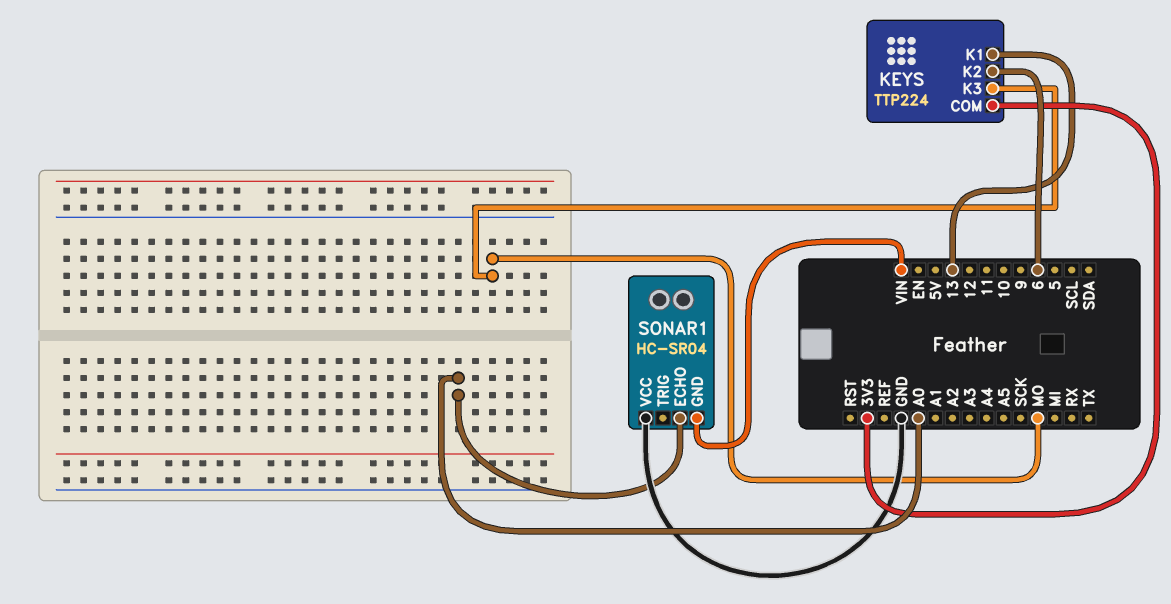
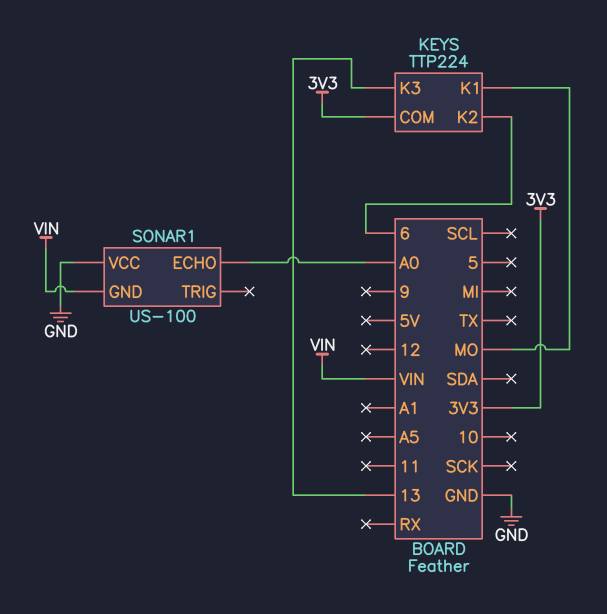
KEYS pin K1: 13 -> MO
KEYS pin K3: MO -> 13
SONAR1: HC-SR04 -> US-100

